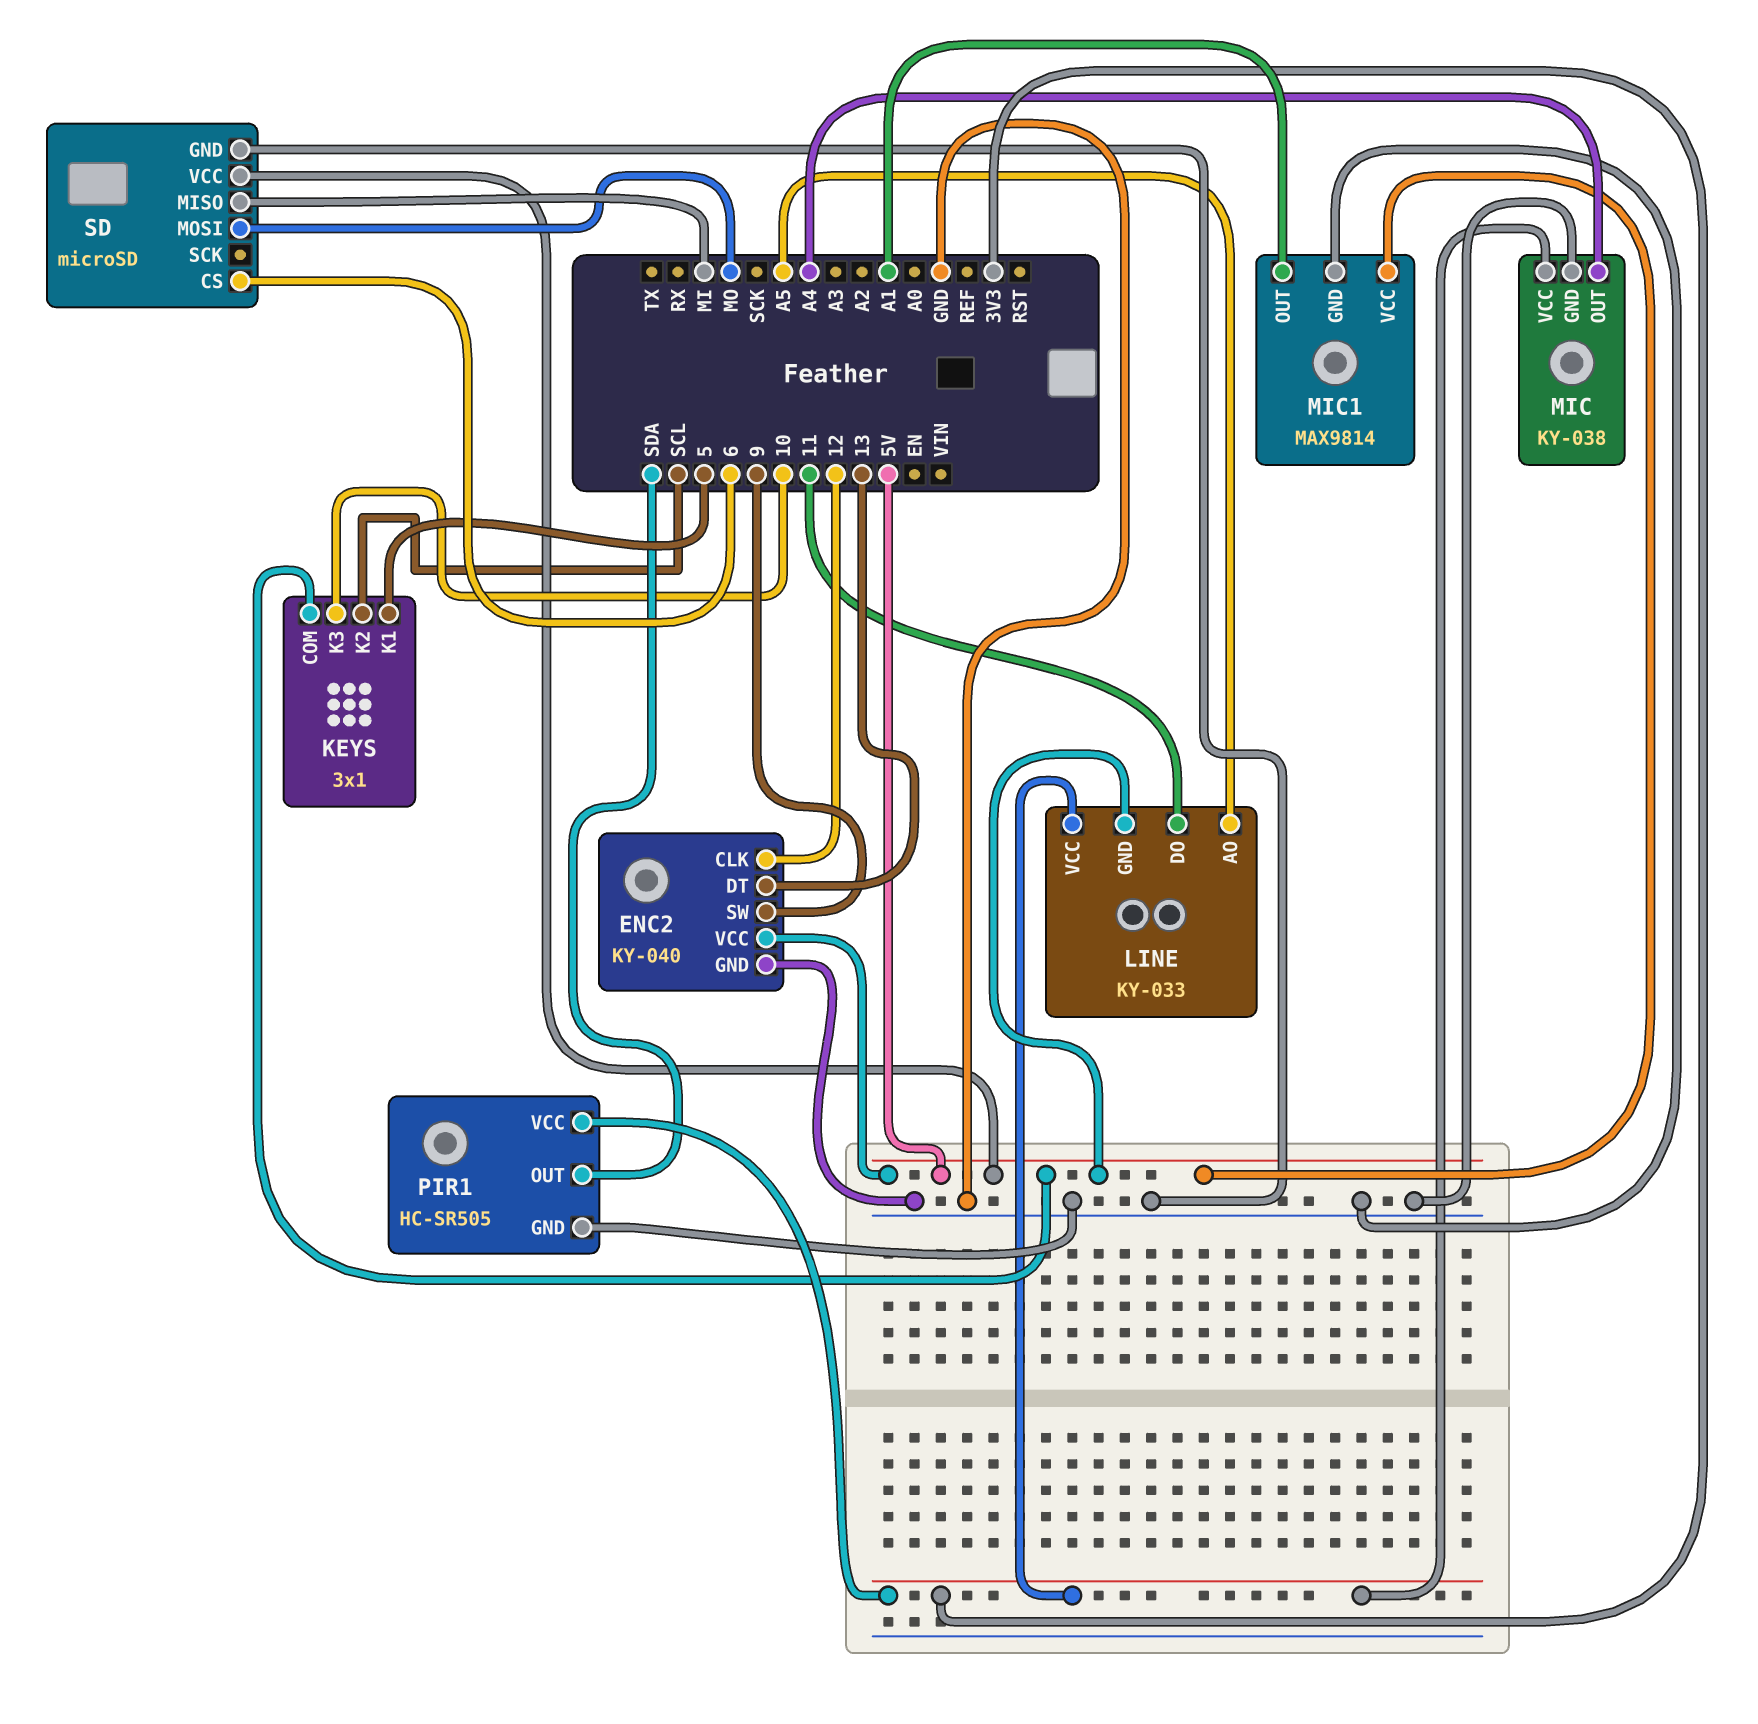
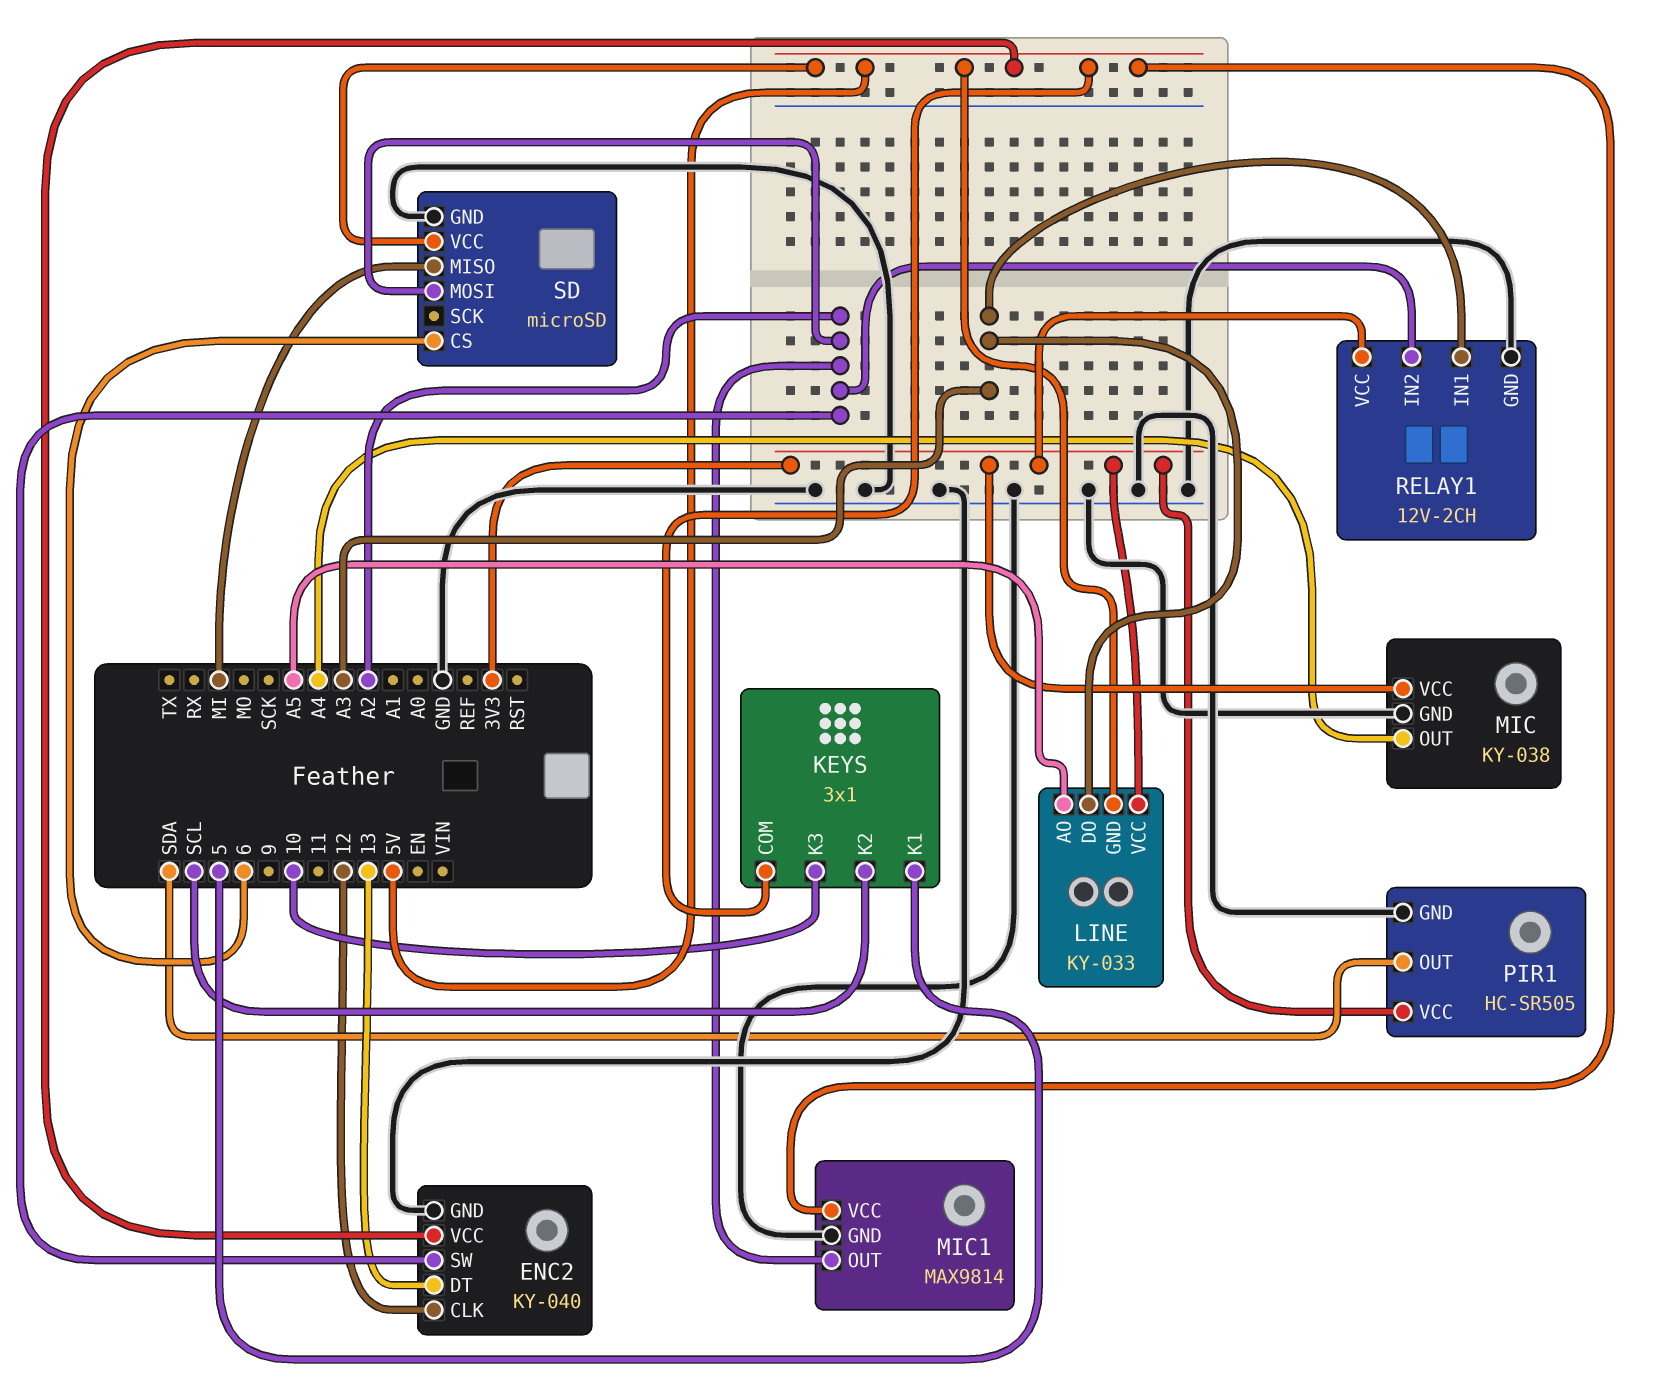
ENC2 pin SW: 9 -> A2
LINE pin DO: 11 -> A3
MIC1 pin OUT: A1 -> A2
RELAY1: none -> 12V-2CH
RELAY1 pin GND: none -> GND
RELAY1 pin IN1: none -> A3
RELAY1 pin IN2: none -> A2
RELAY1 pin VCC: none -> 3V3
SD pin MOSI: MO -> A2

